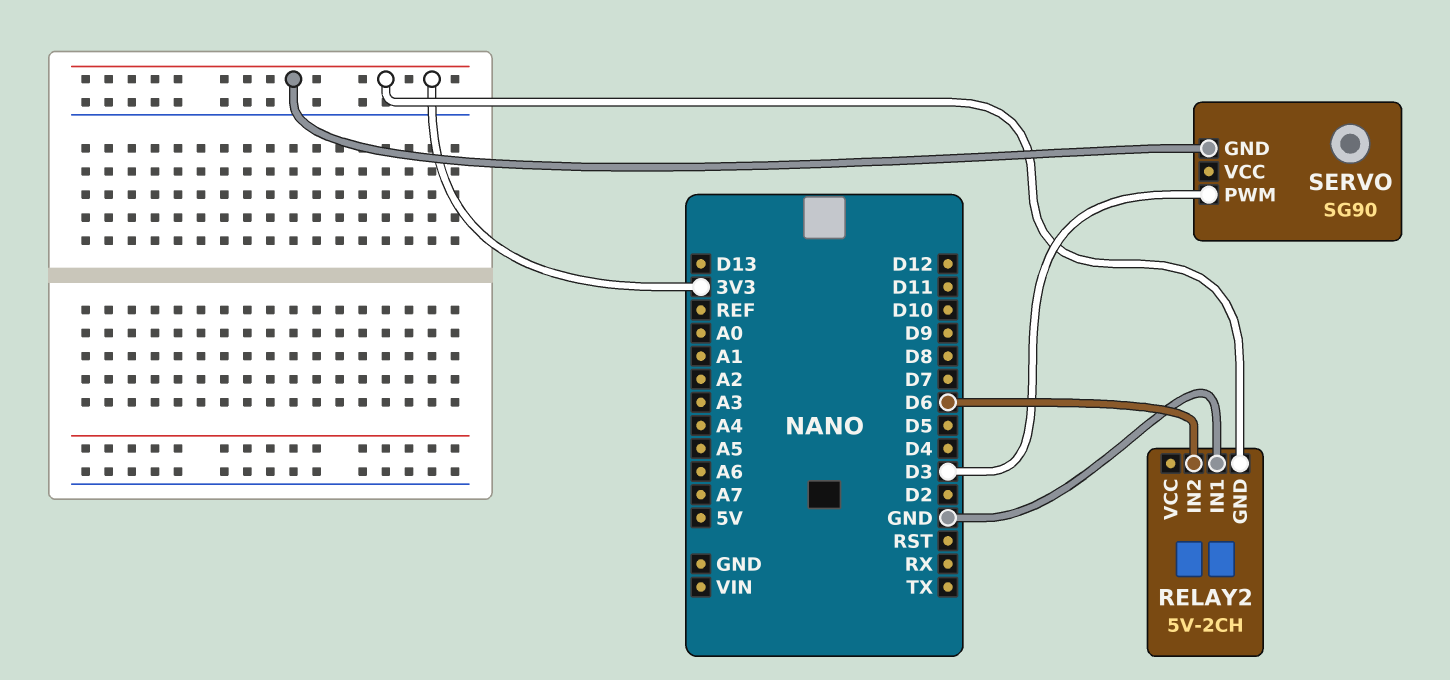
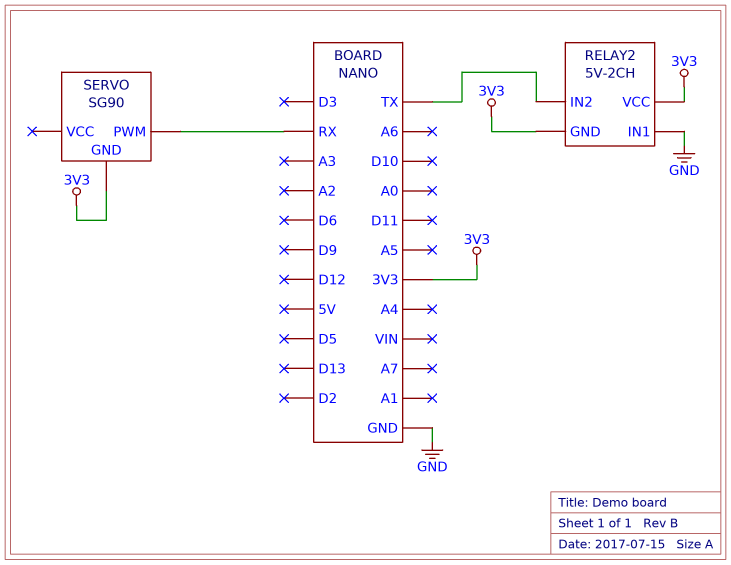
RELAY2 pin IN2: D6 -> TX
RELAY2 pin VCC: none -> 3V3
SERVO pin PWM: D3 -> RX

